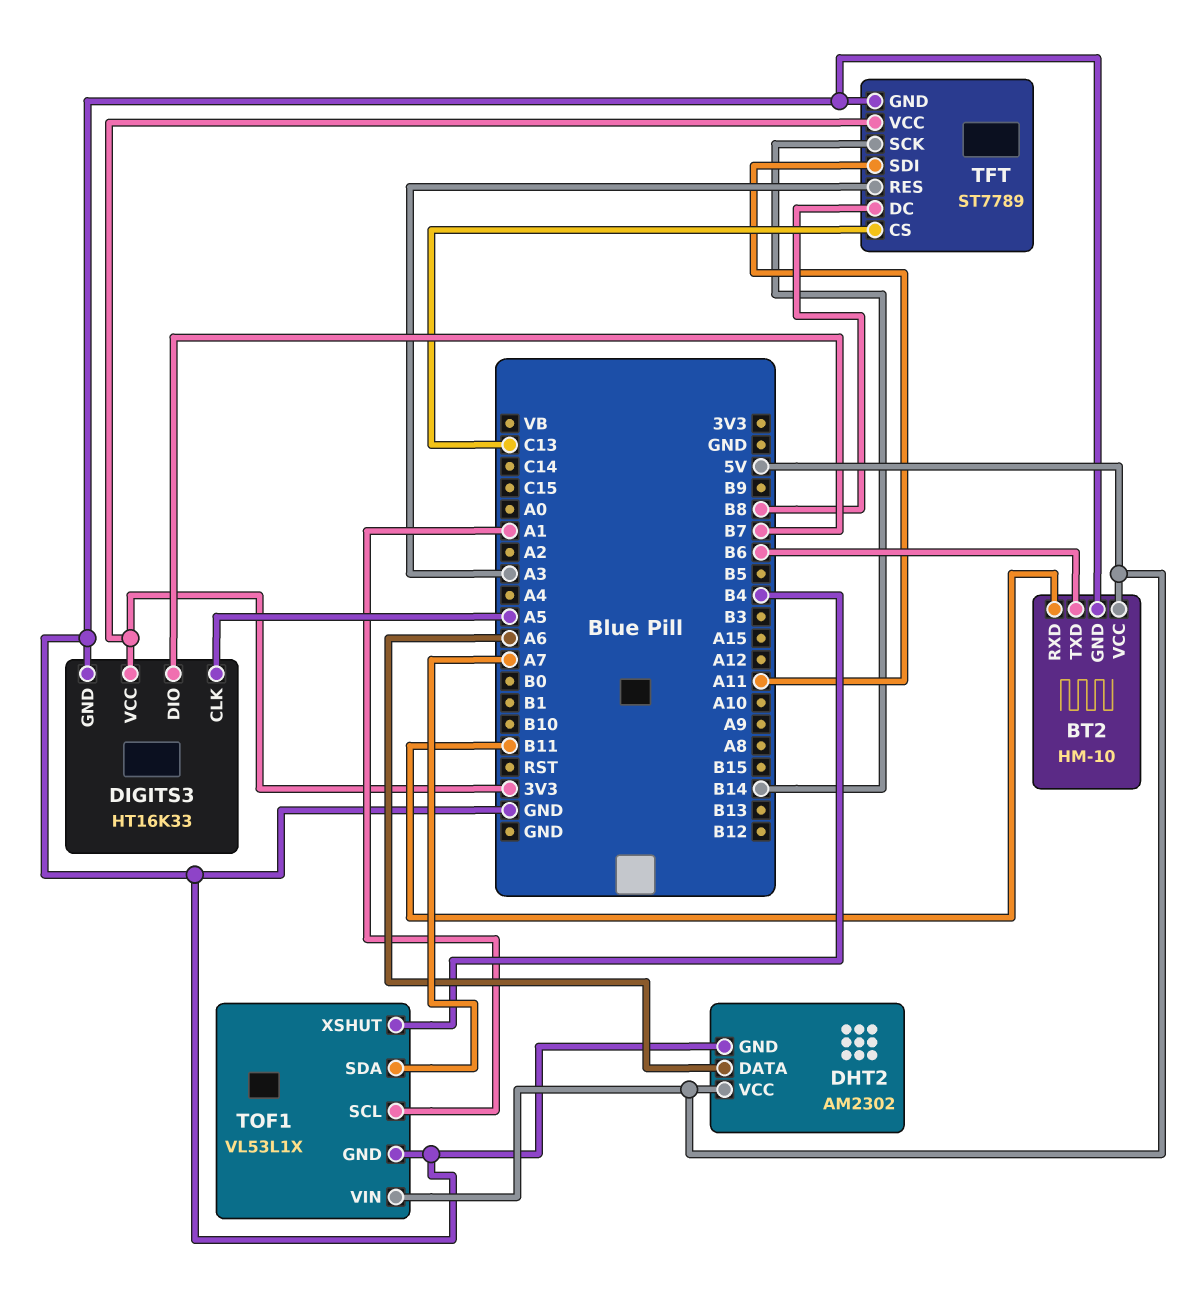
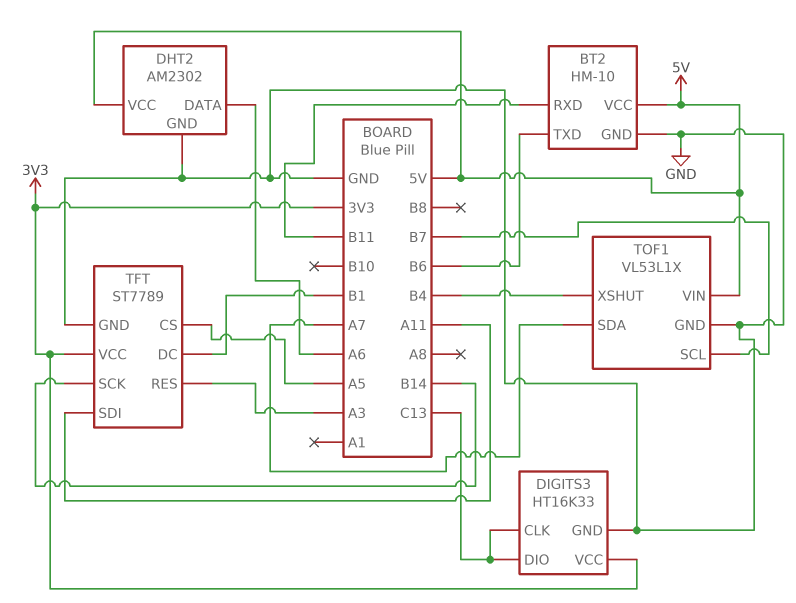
DIGITS3 pin CLK: A5 -> C13
DIGITS3 pin DIO: B7 -> C13
TFT pin CS: C13 -> A5
TFT pin DC: B8 -> B1
TOF1 pin SCL: A1 -> B7

